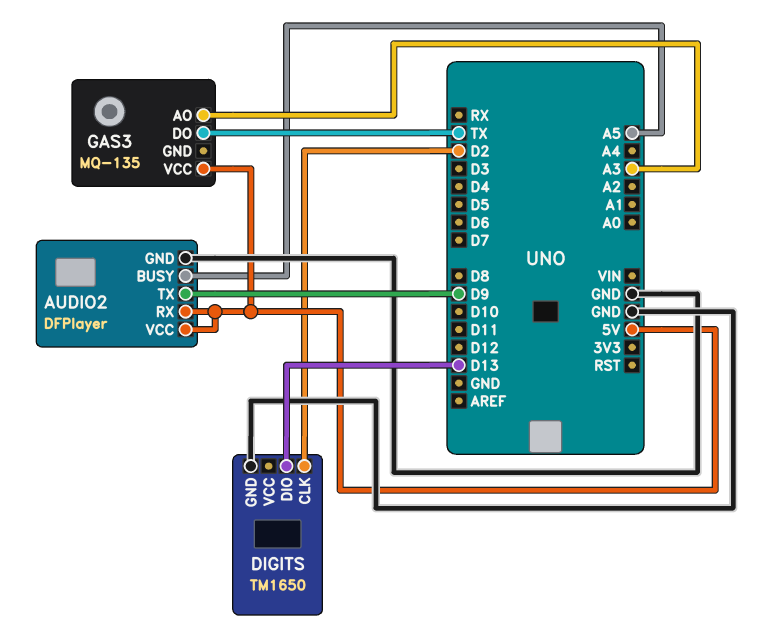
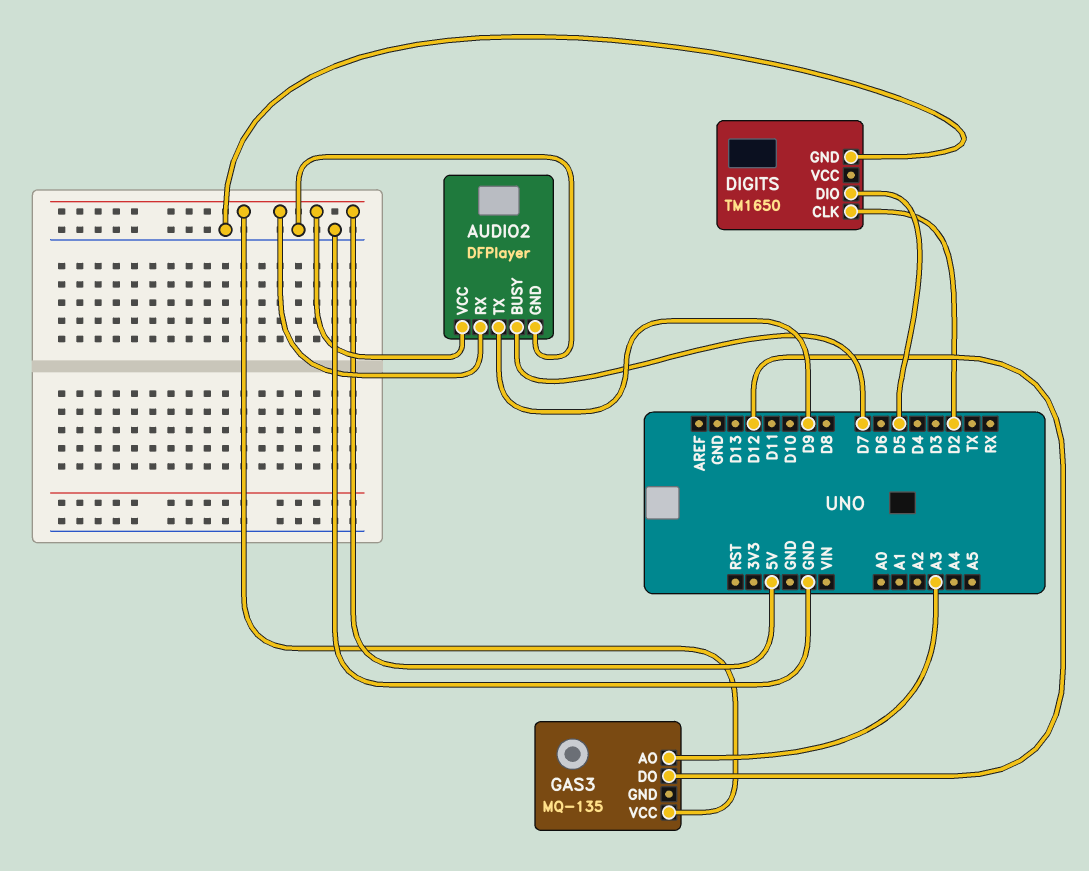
AUDIO2 pin BUSY: A5 -> D7
DIGITS pin DIO: D13 -> D5
GAS3 pin DO: TX -> D12

